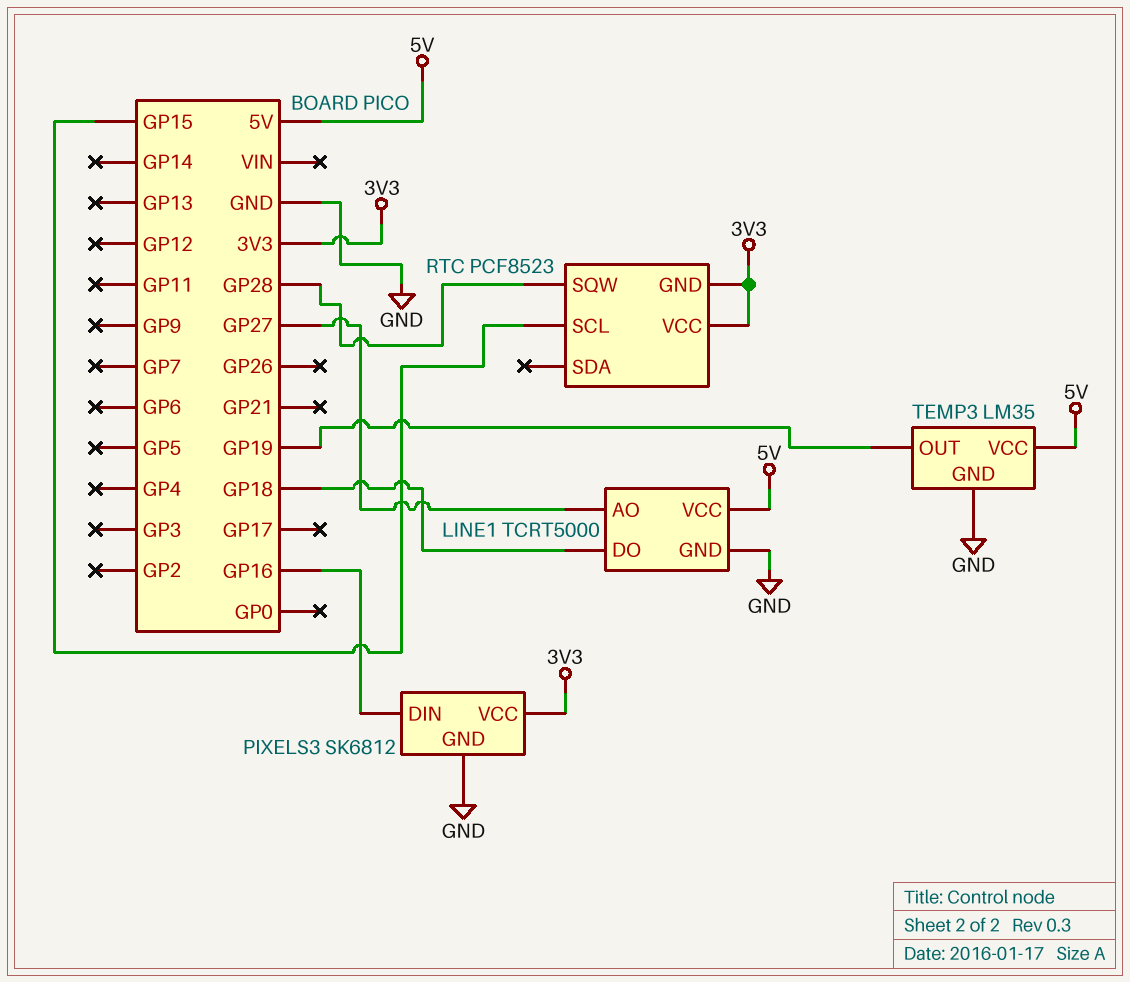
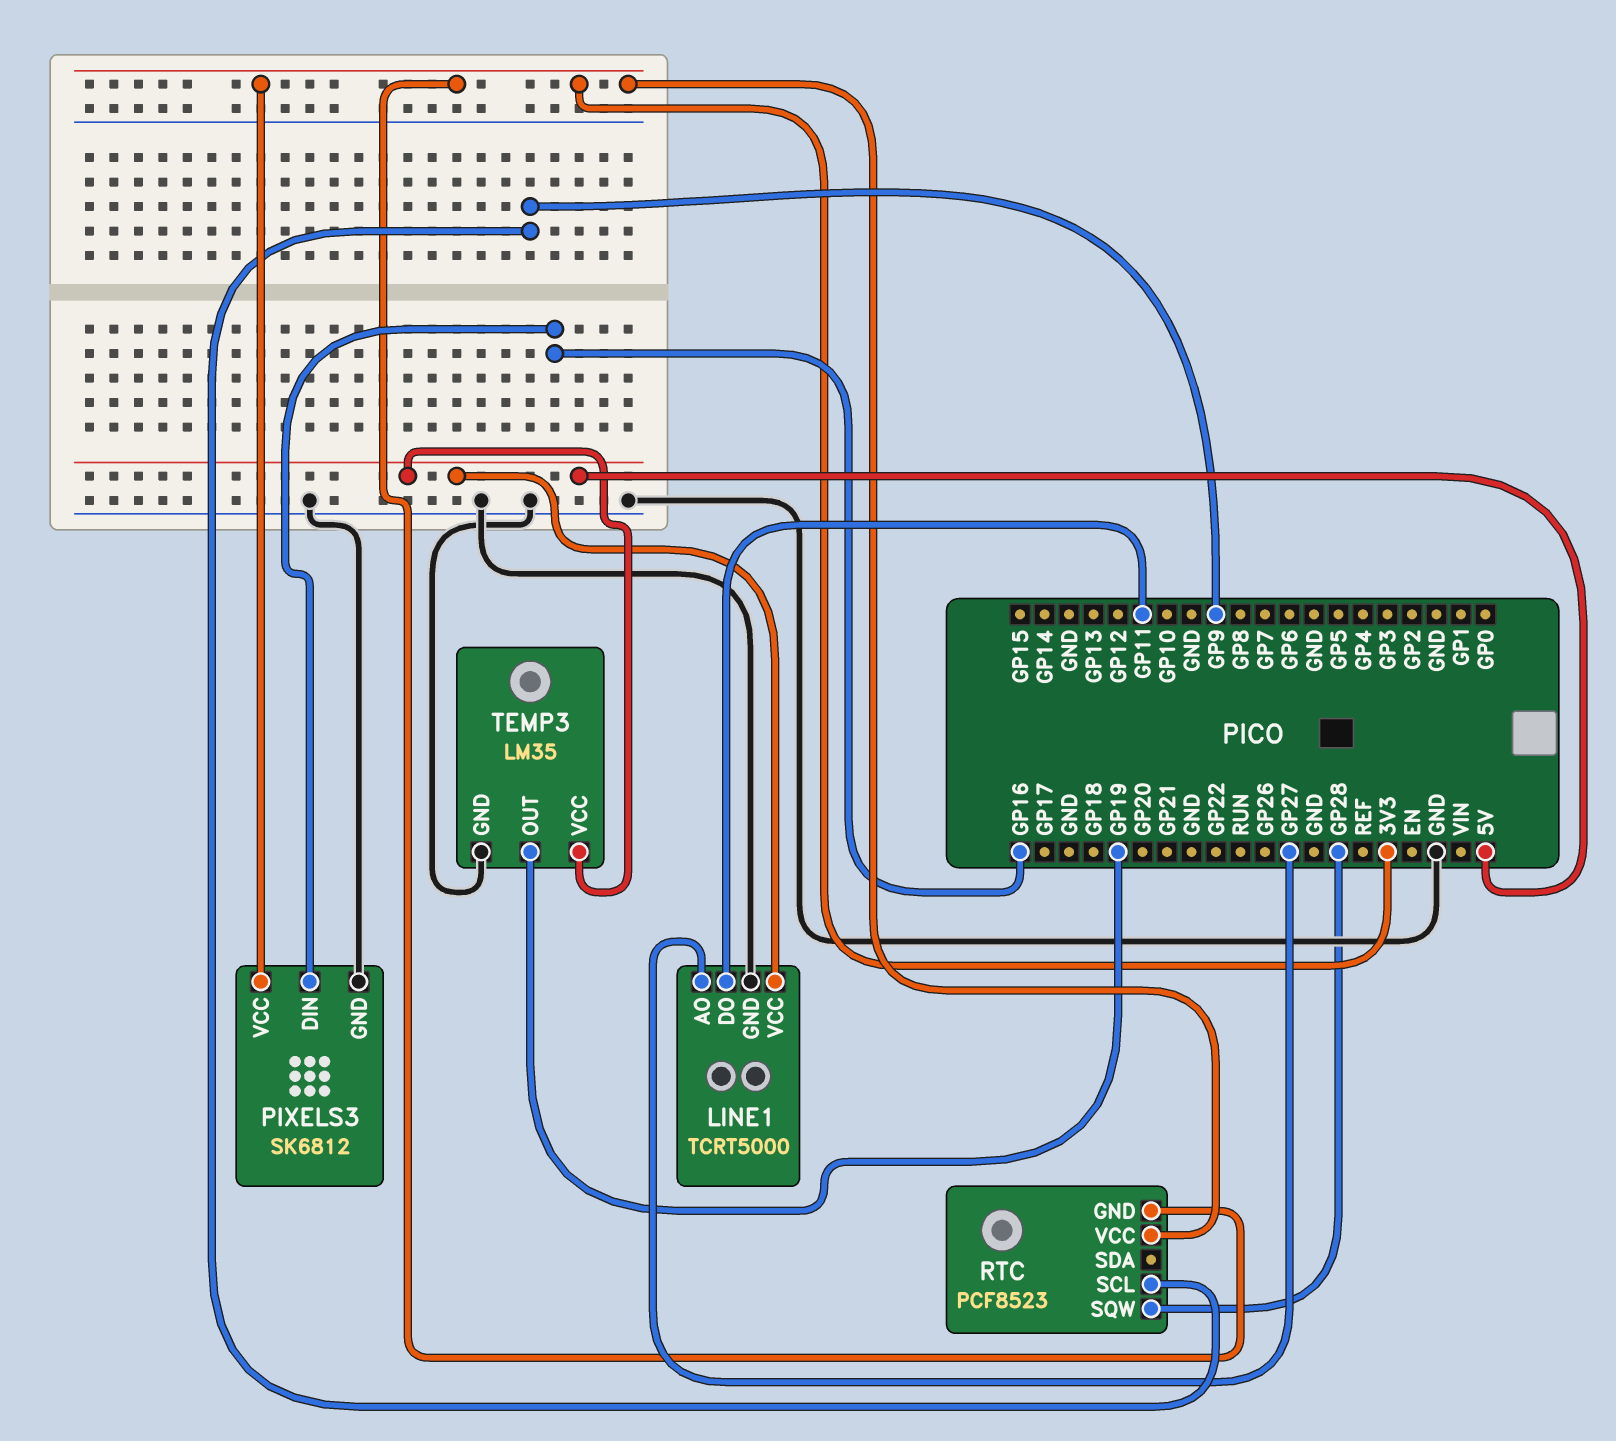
LINE1 pin DO: GP18 -> GP11
RTC pin SCL: GP15 -> GP9

